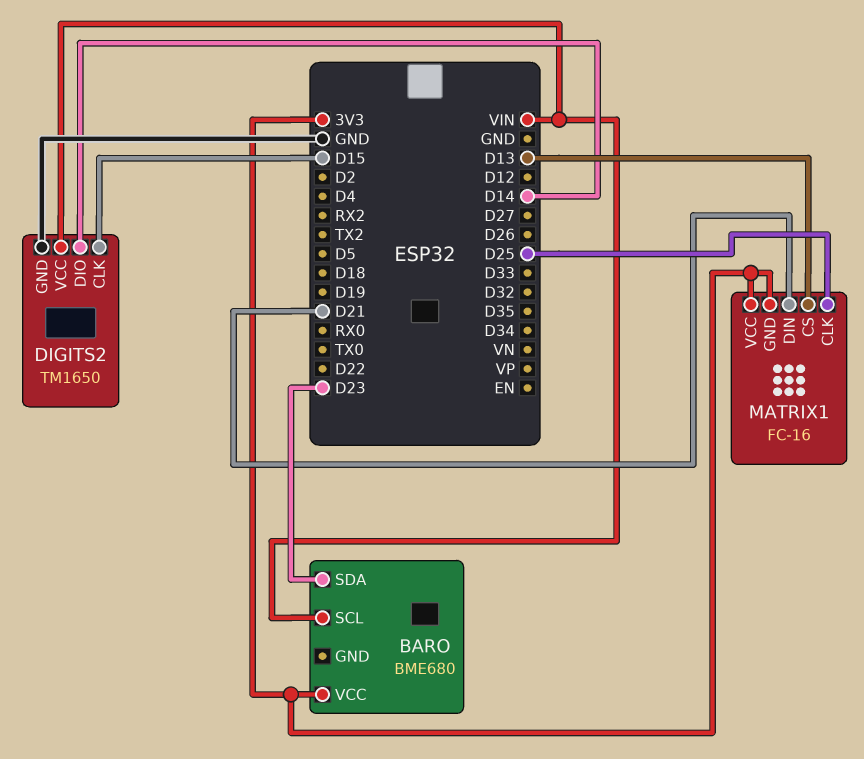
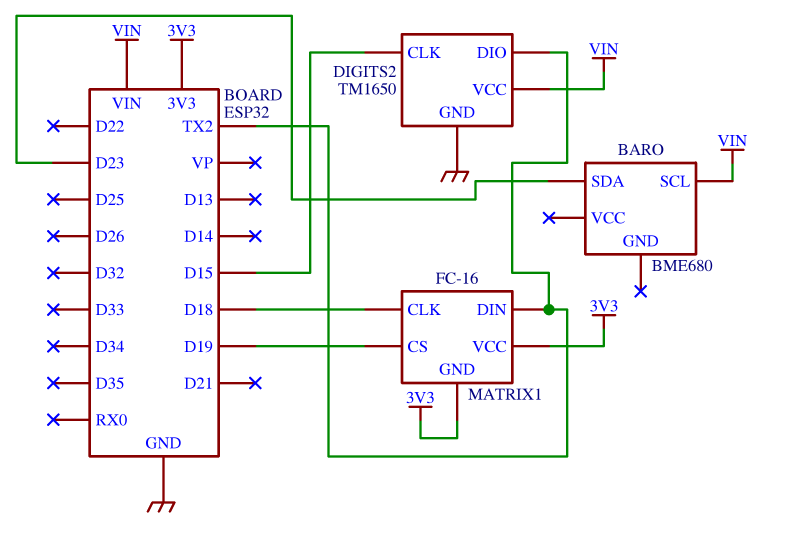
BARO pin VCC: 3V3 -> none
DIGITS2 pin DIO: D14 -> TX2
MATRIX1 pin CLK: D25 -> D18
MATRIX1 pin CS: D13 -> D19
MATRIX1 pin DIN: D21 -> TX2

